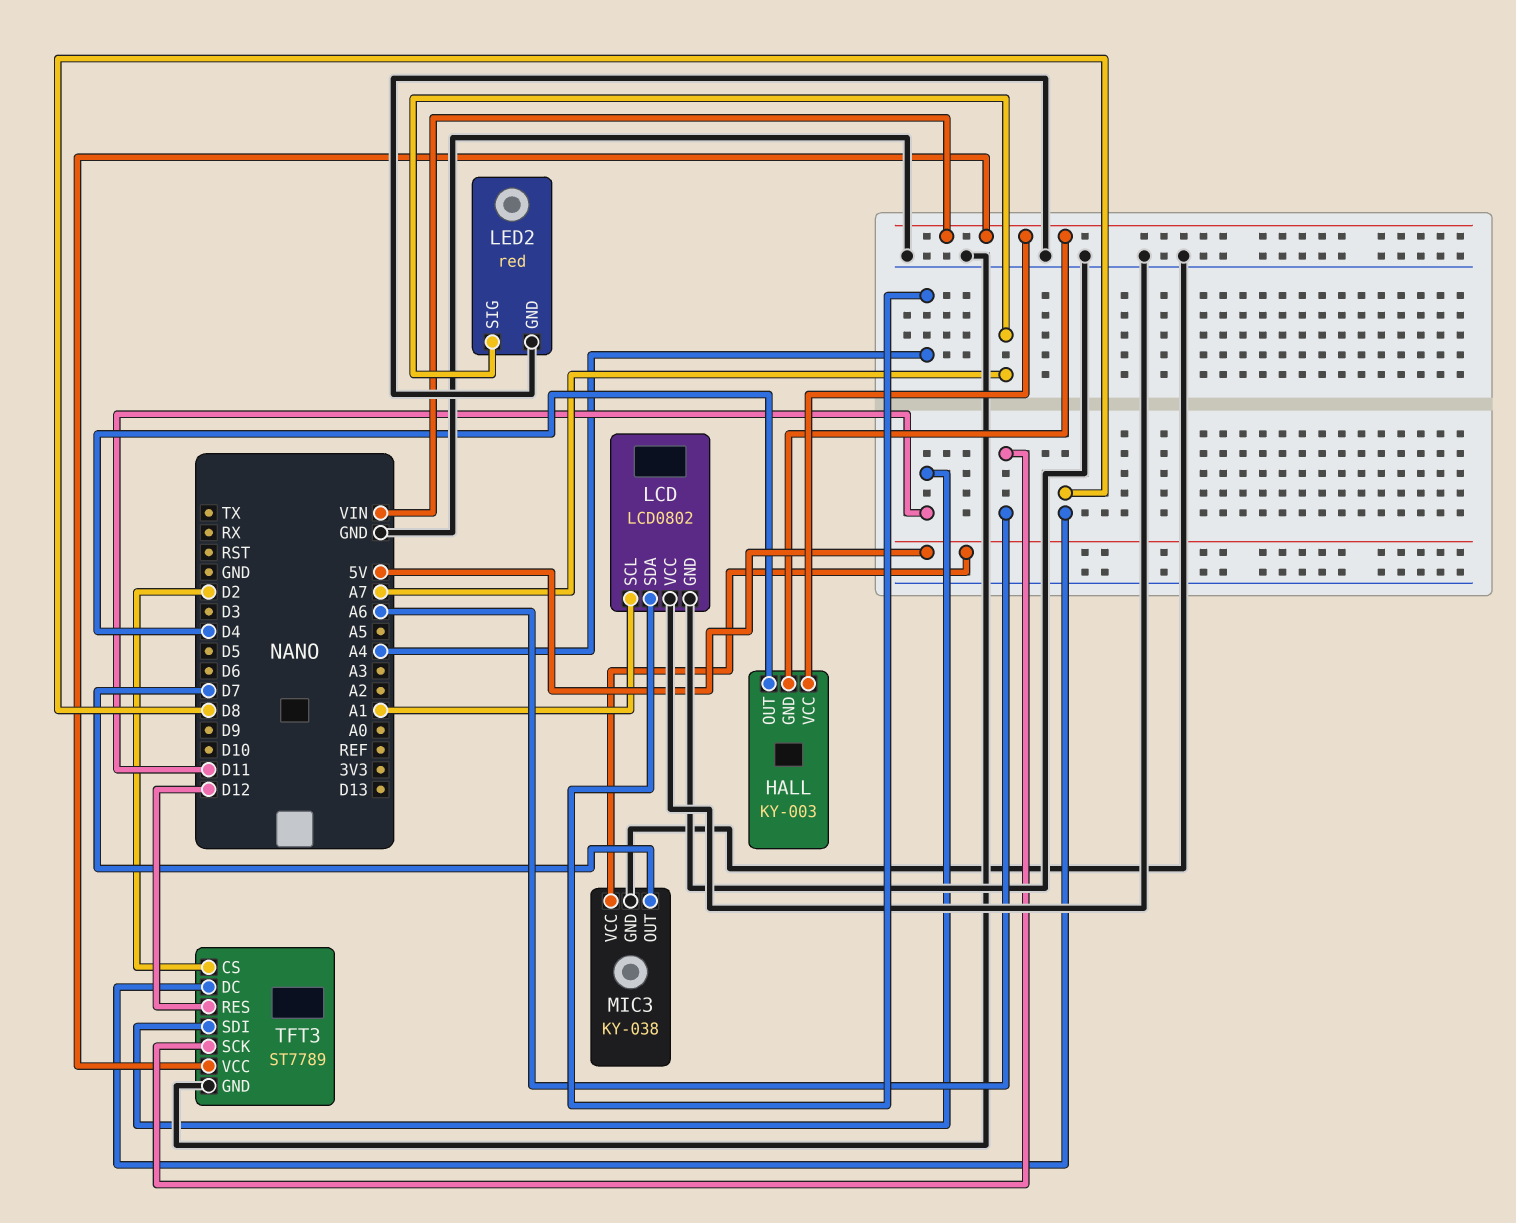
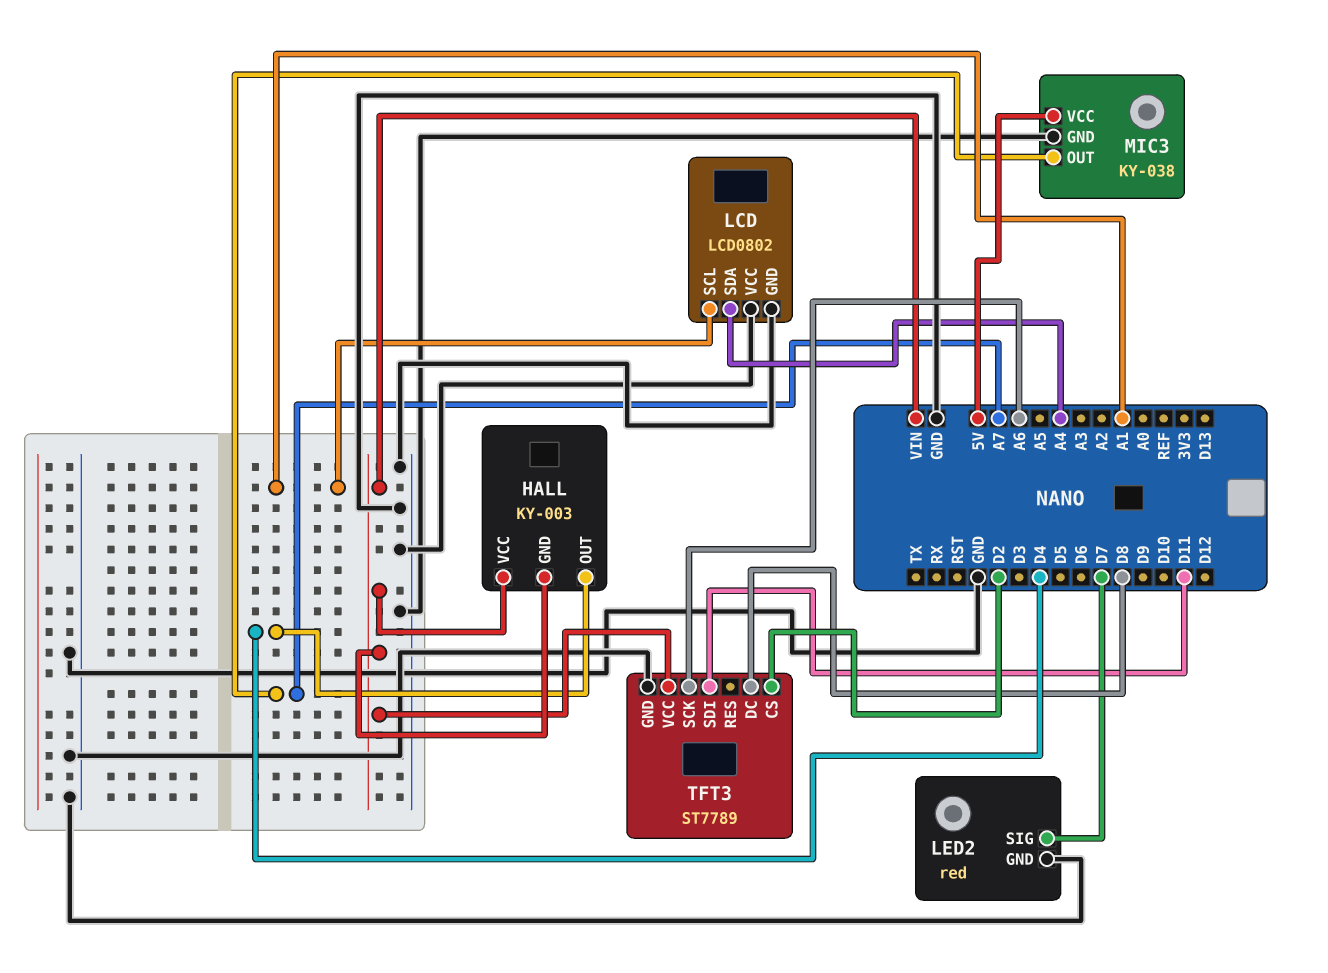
LED2 pin SIG: A7 -> D7
MIC3 pin OUT: D7 -> A7
TFT3 pin RES: D12 -> none

